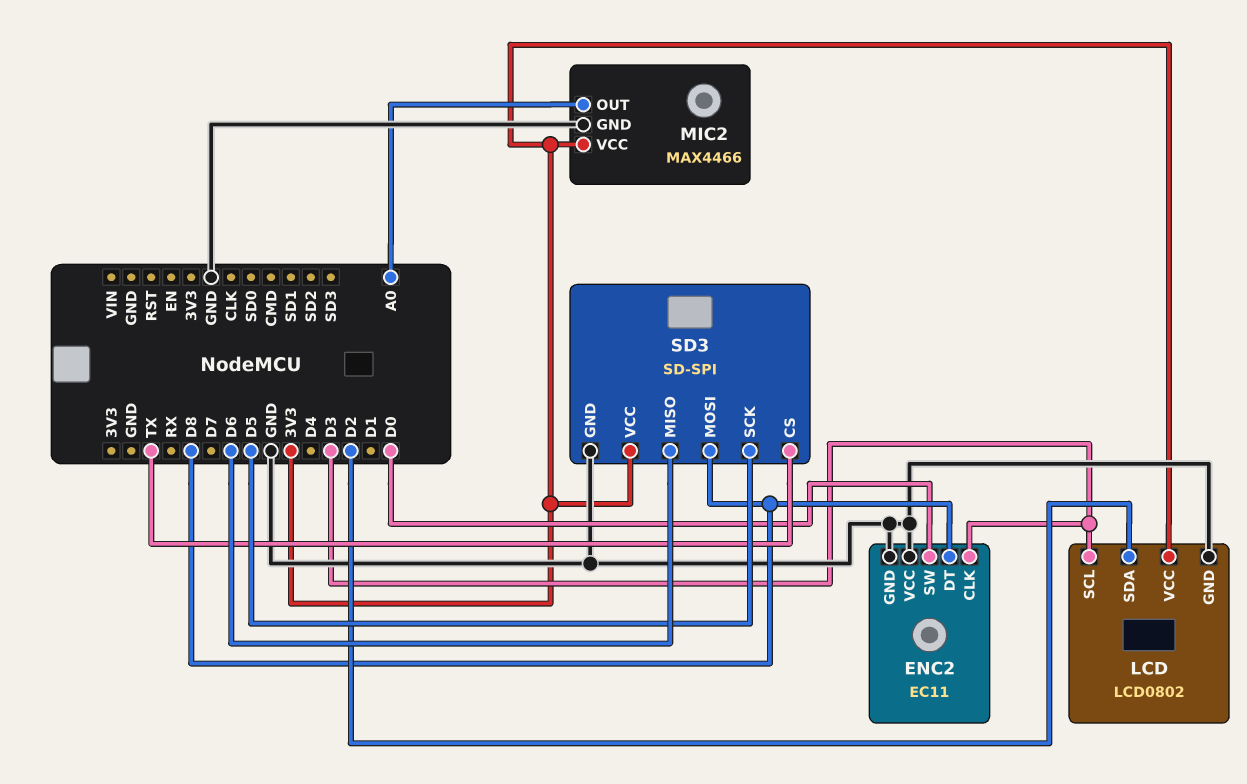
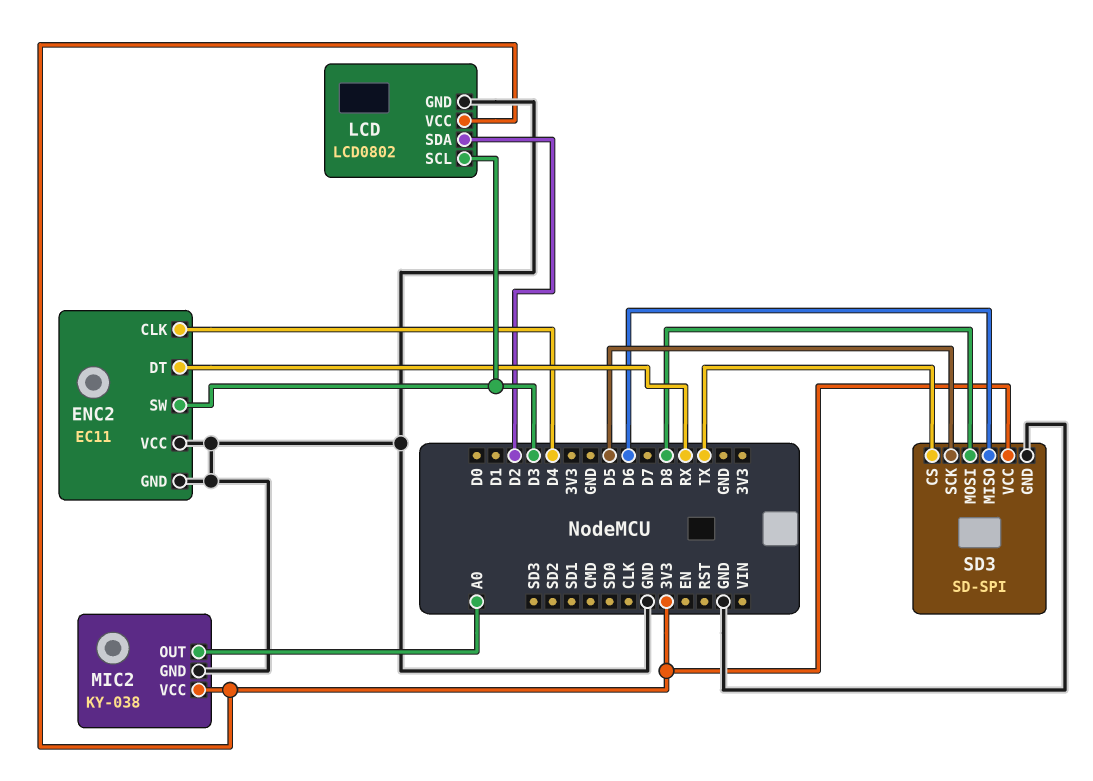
ENC2 pin CLK: D3 -> D4
ENC2 pin DT: D8 -> RX
ENC2 pin SW: D0 -> D3
MIC2: MAX4466 -> KY-038

